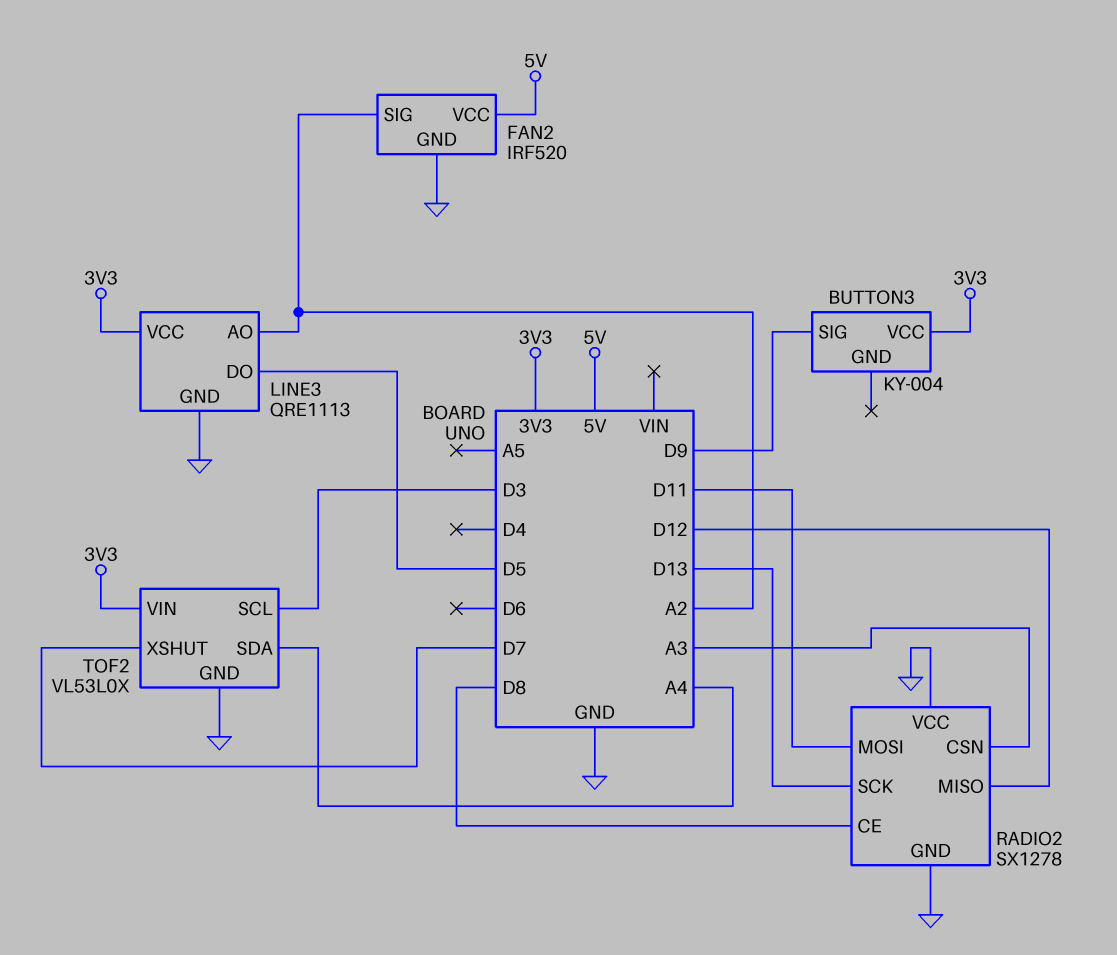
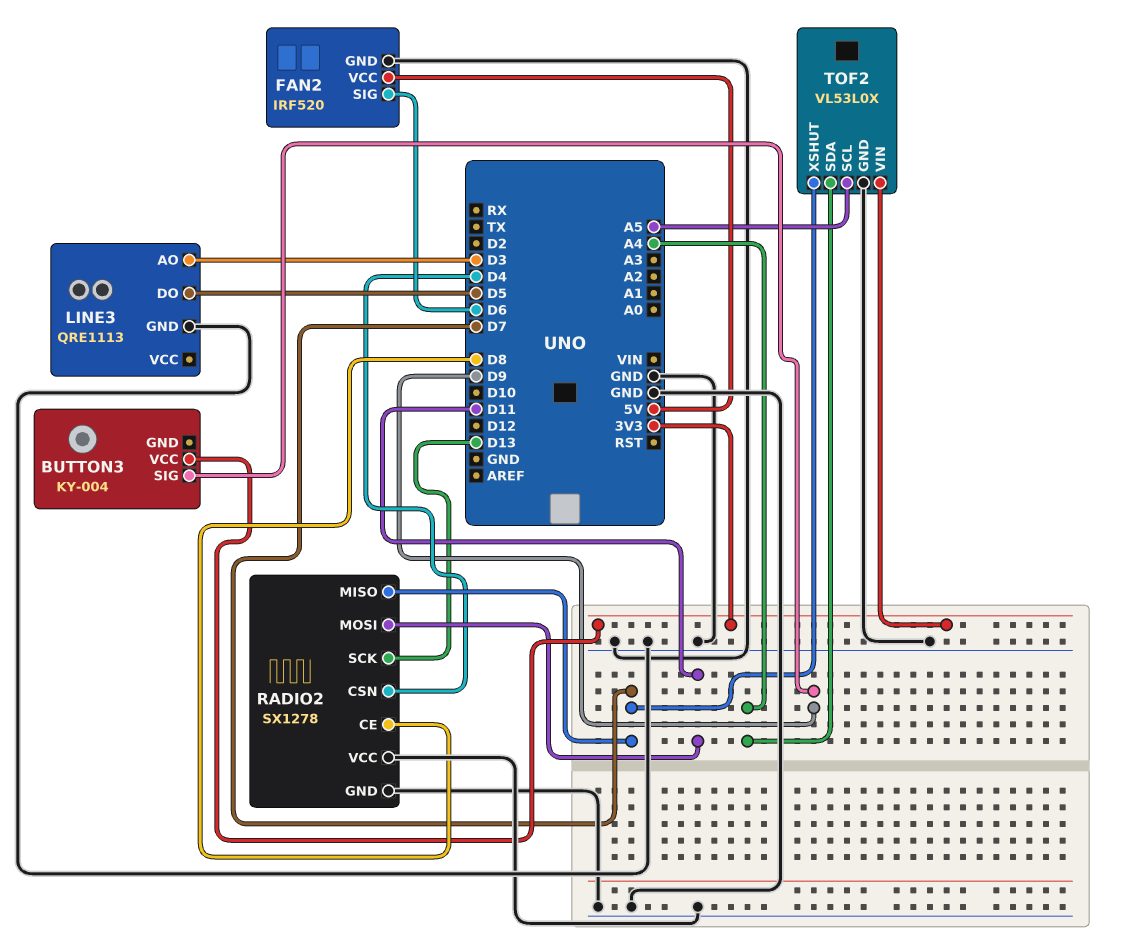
FAN2 pin SIG: A2 -> D6
LINE3 pin AO: A2 -> D3
LINE3 pin VCC: 3V3 -> none
RADIO2 pin CSN: A3 -> D4
RADIO2 pin MISO: D12 -> D7
TOF2 pin SCL: D3 -> A5

